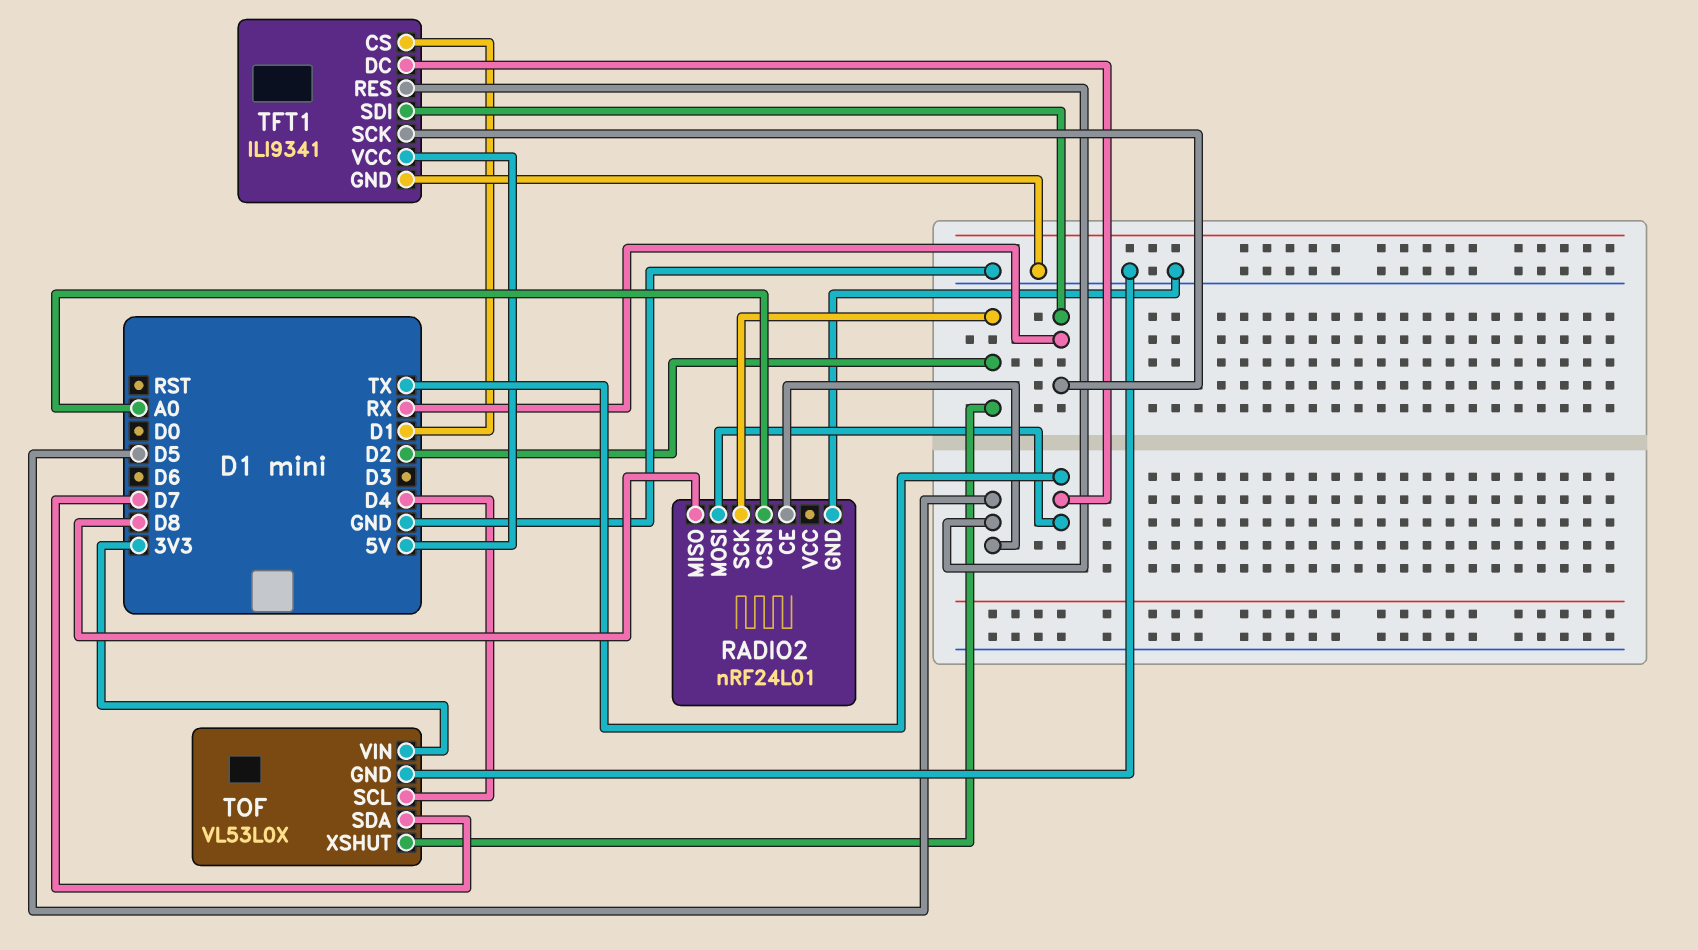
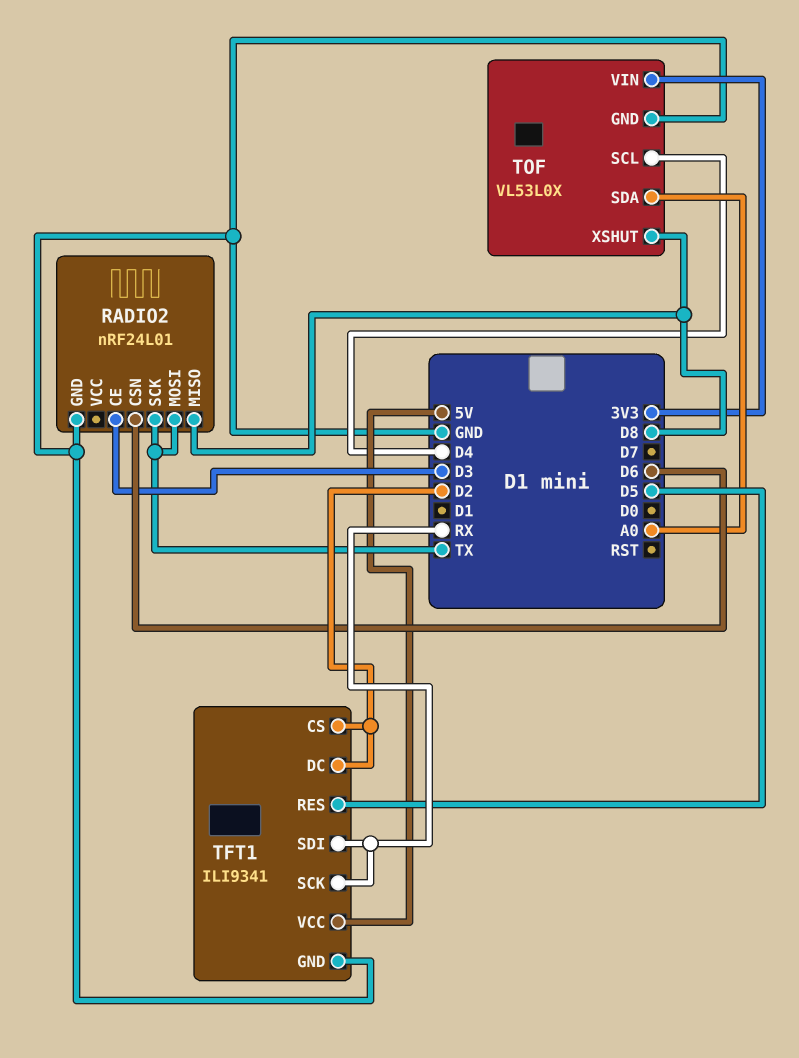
RADIO2 pin CE: D5 -> D3
RADIO2 pin CSN: A0 -> D6
RADIO2 pin SCK: D2 -> TX
TFT1 pin CS: D1 -> D2
TFT1 pin DC: TX -> D2
TOF pin SDA: D7 -> A0
TOF pin XSHUT: D2 -> D8

